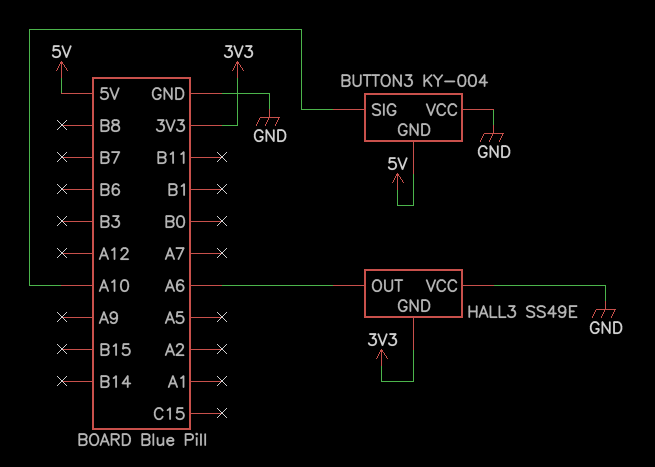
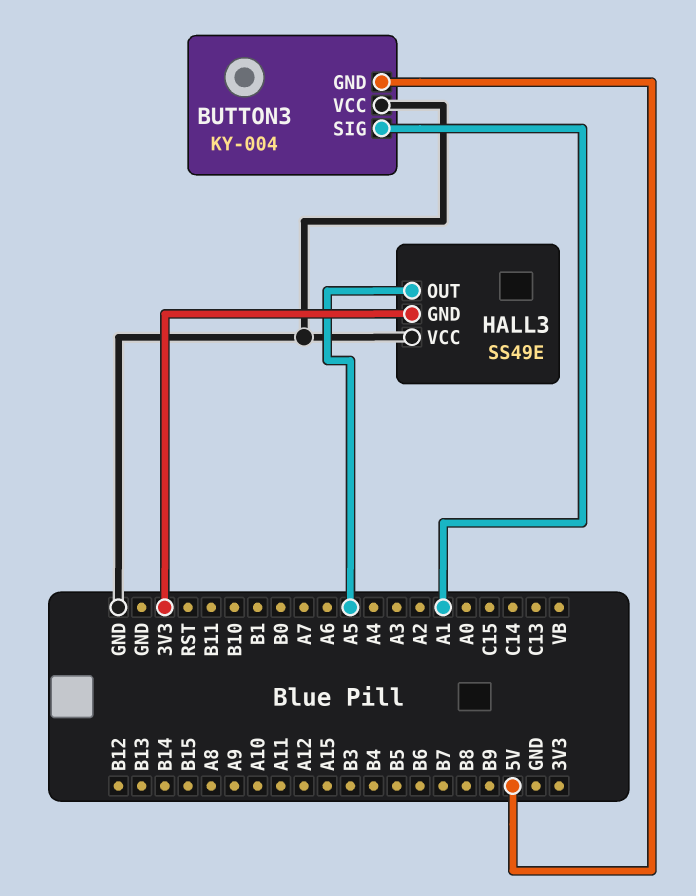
BUTTON3 pin SIG: A10 -> A1
HALL3 pin OUT: A6 -> A5

